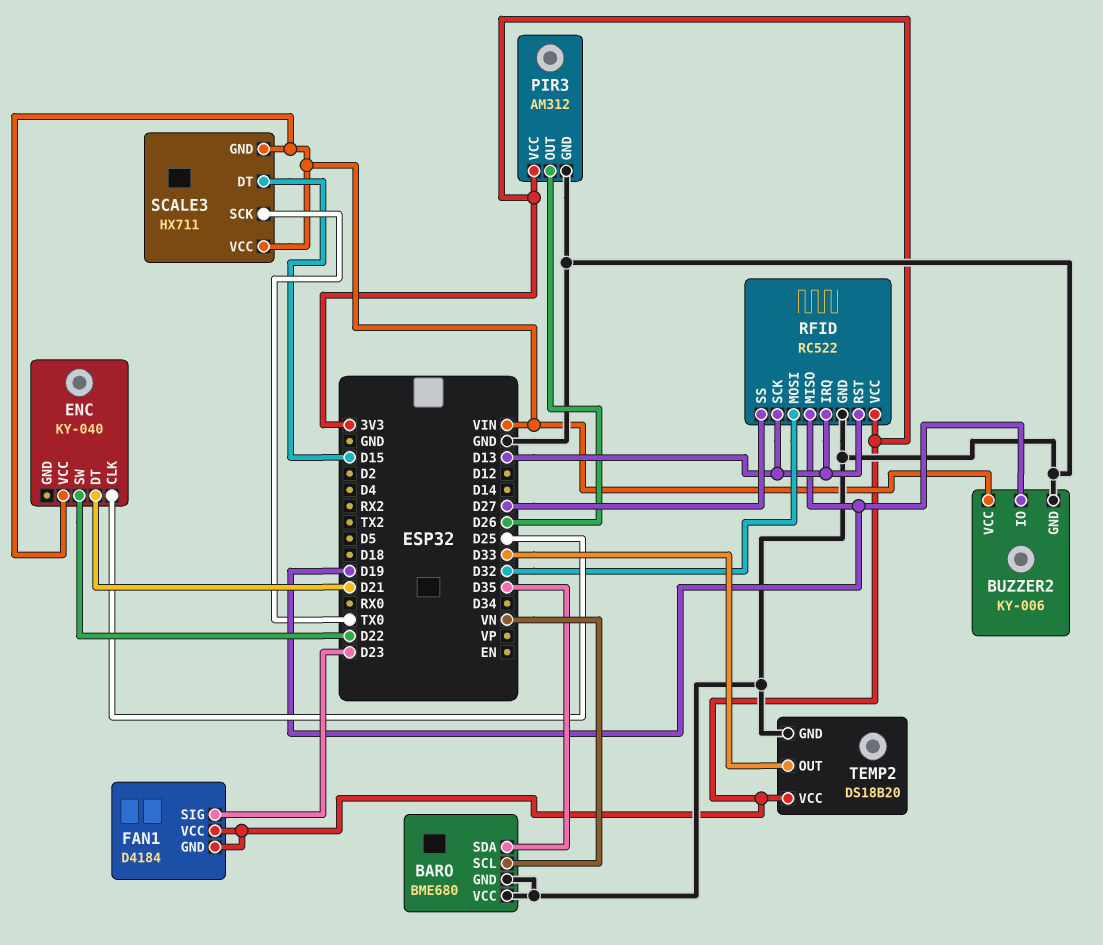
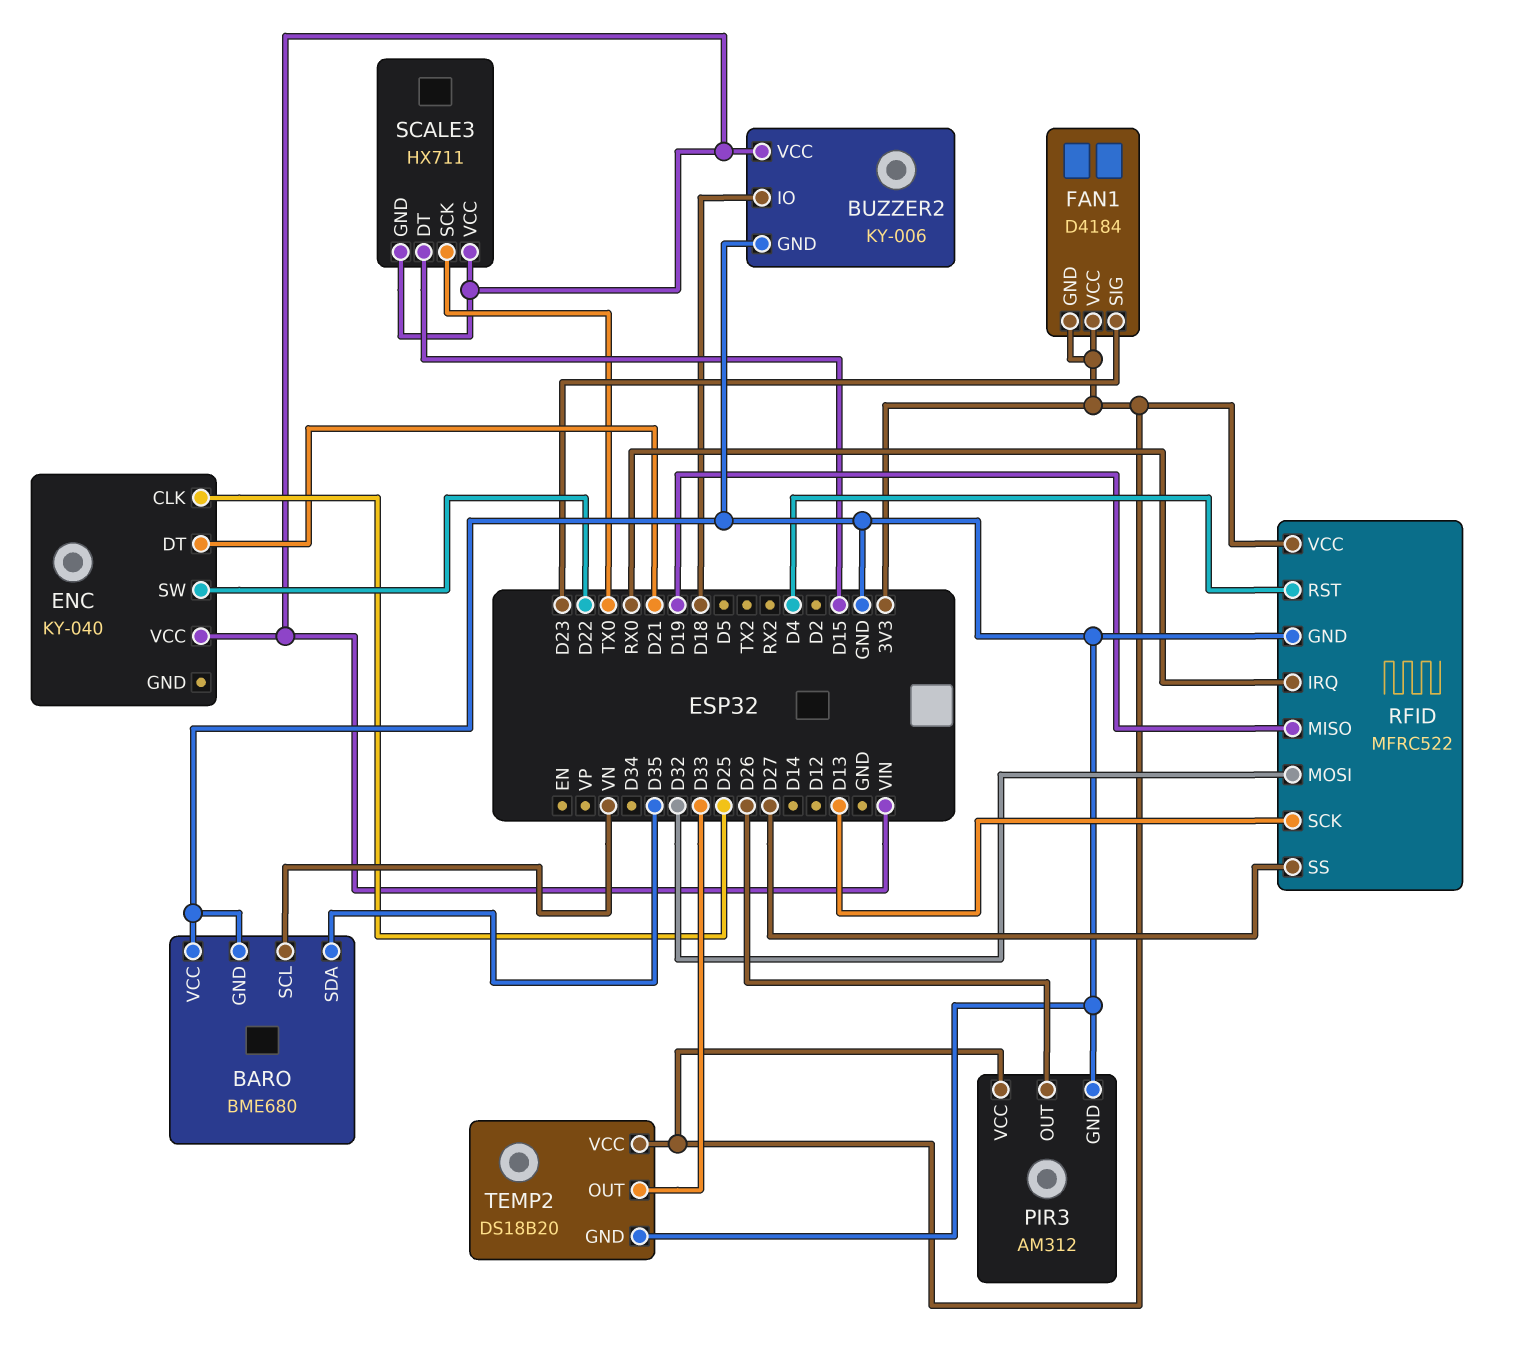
BUZZER2 pin IO: D19 -> D18
RFID: RC522 -> MFRC522
RFID pin IRQ: D13 -> RX0
RFID pin RST: D13 -> D4

